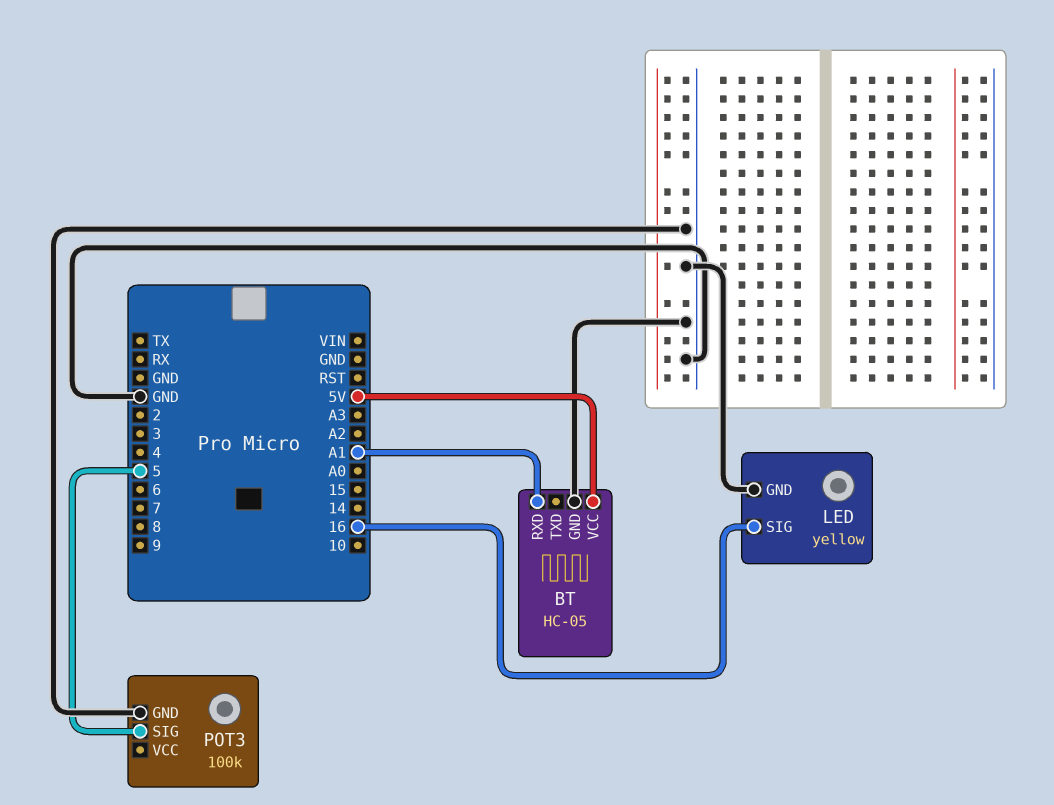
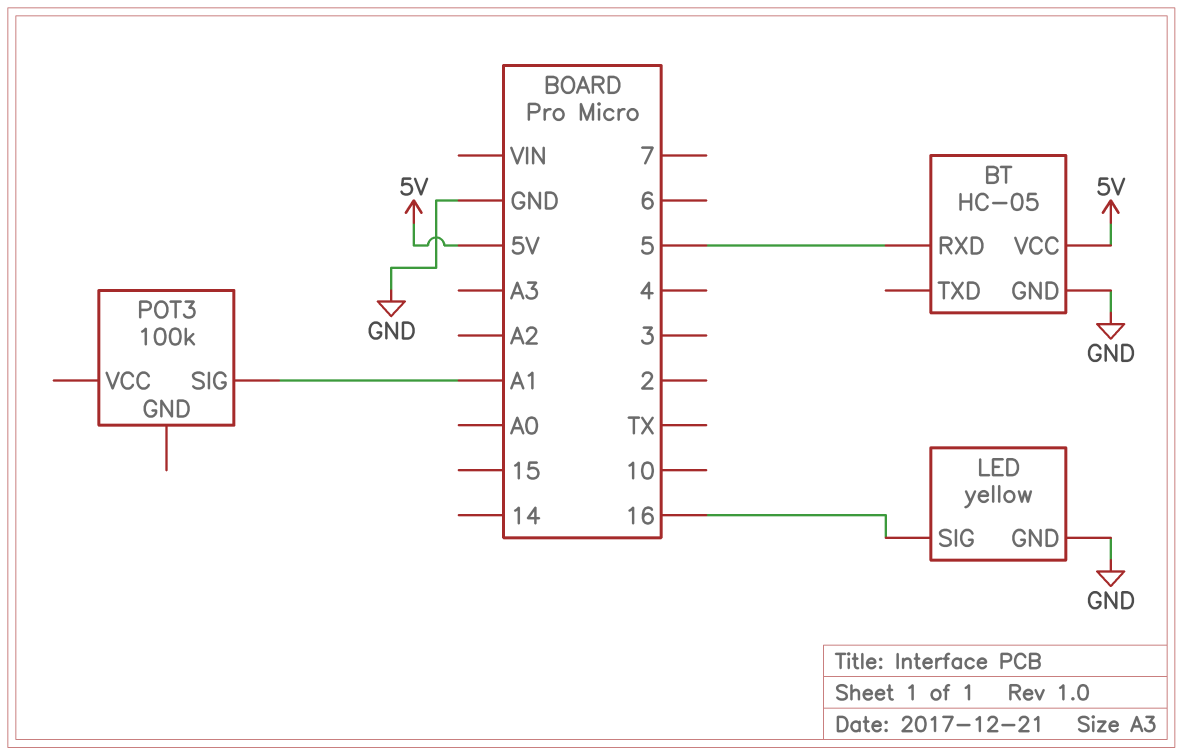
BT pin RXD: A1 -> 5
POT3 pin GND: GND -> none
POT3 pin SIG: 5 -> A1

